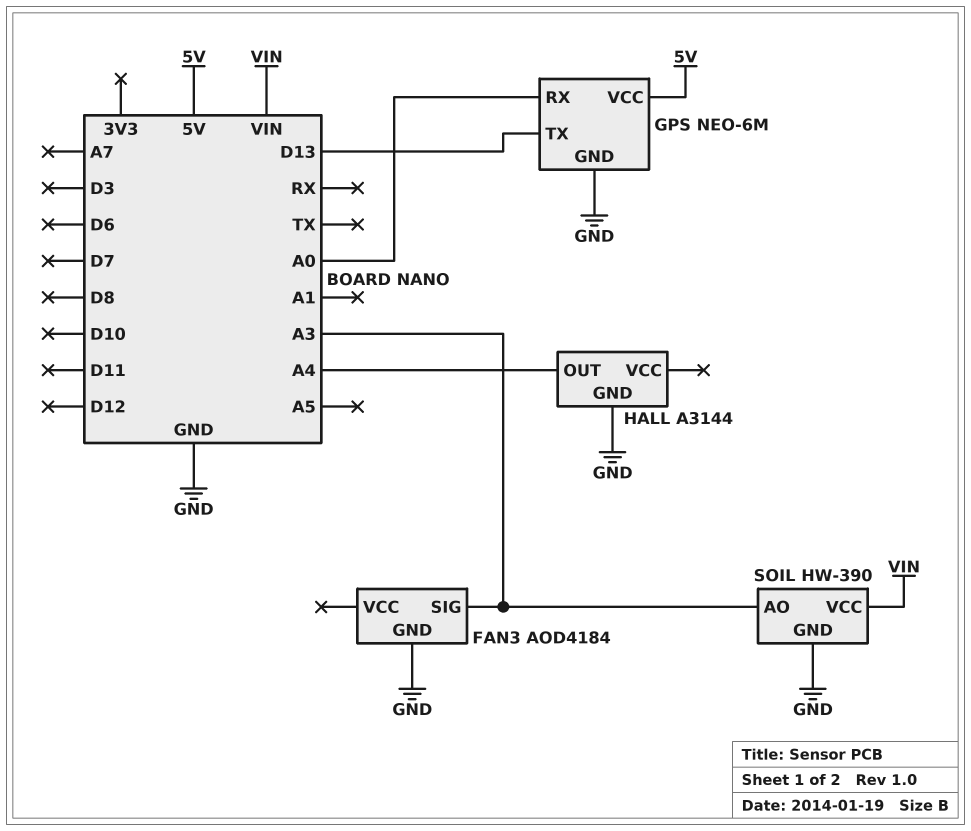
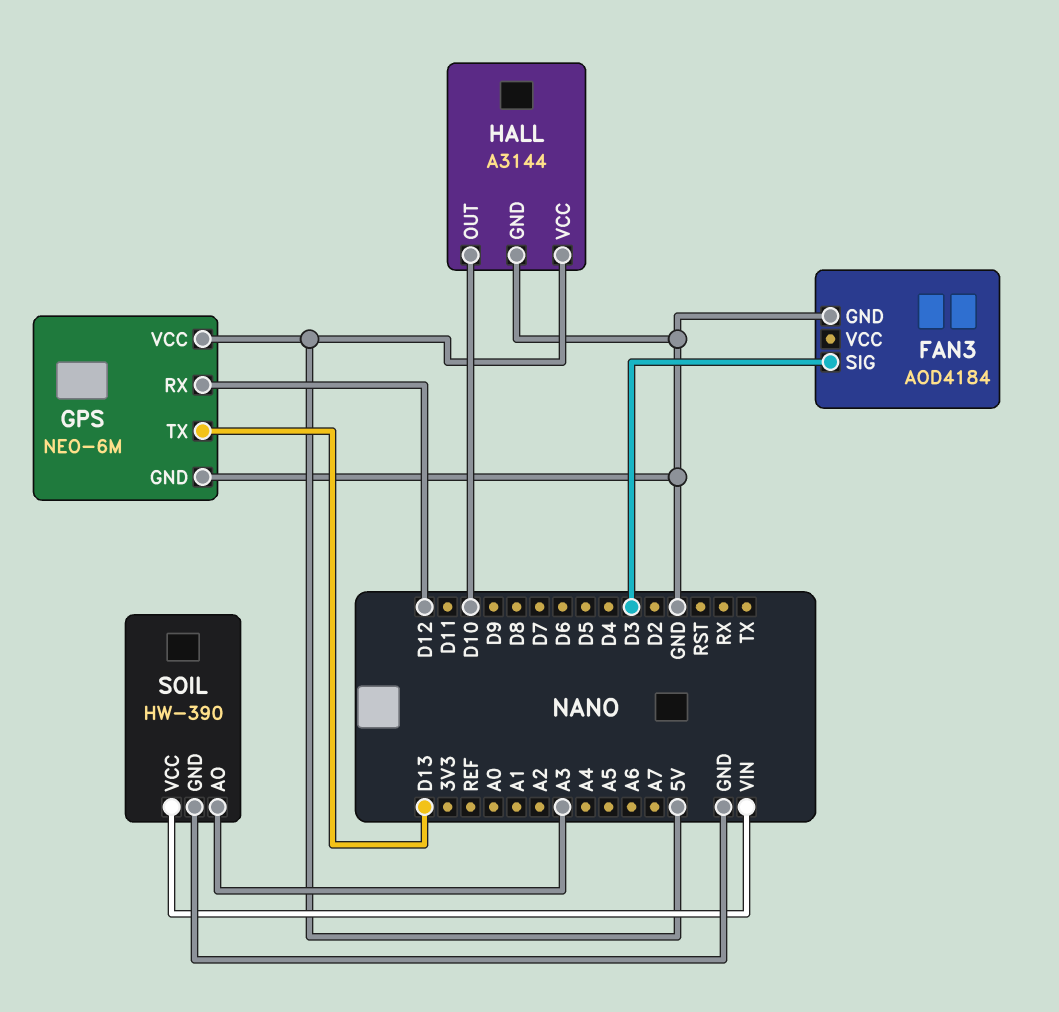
FAN3 pin SIG: A3 -> D3
GPS pin RX: A0 -> D12
HALL pin OUT: A4 -> D10
HALL pin VCC: none -> 5V

